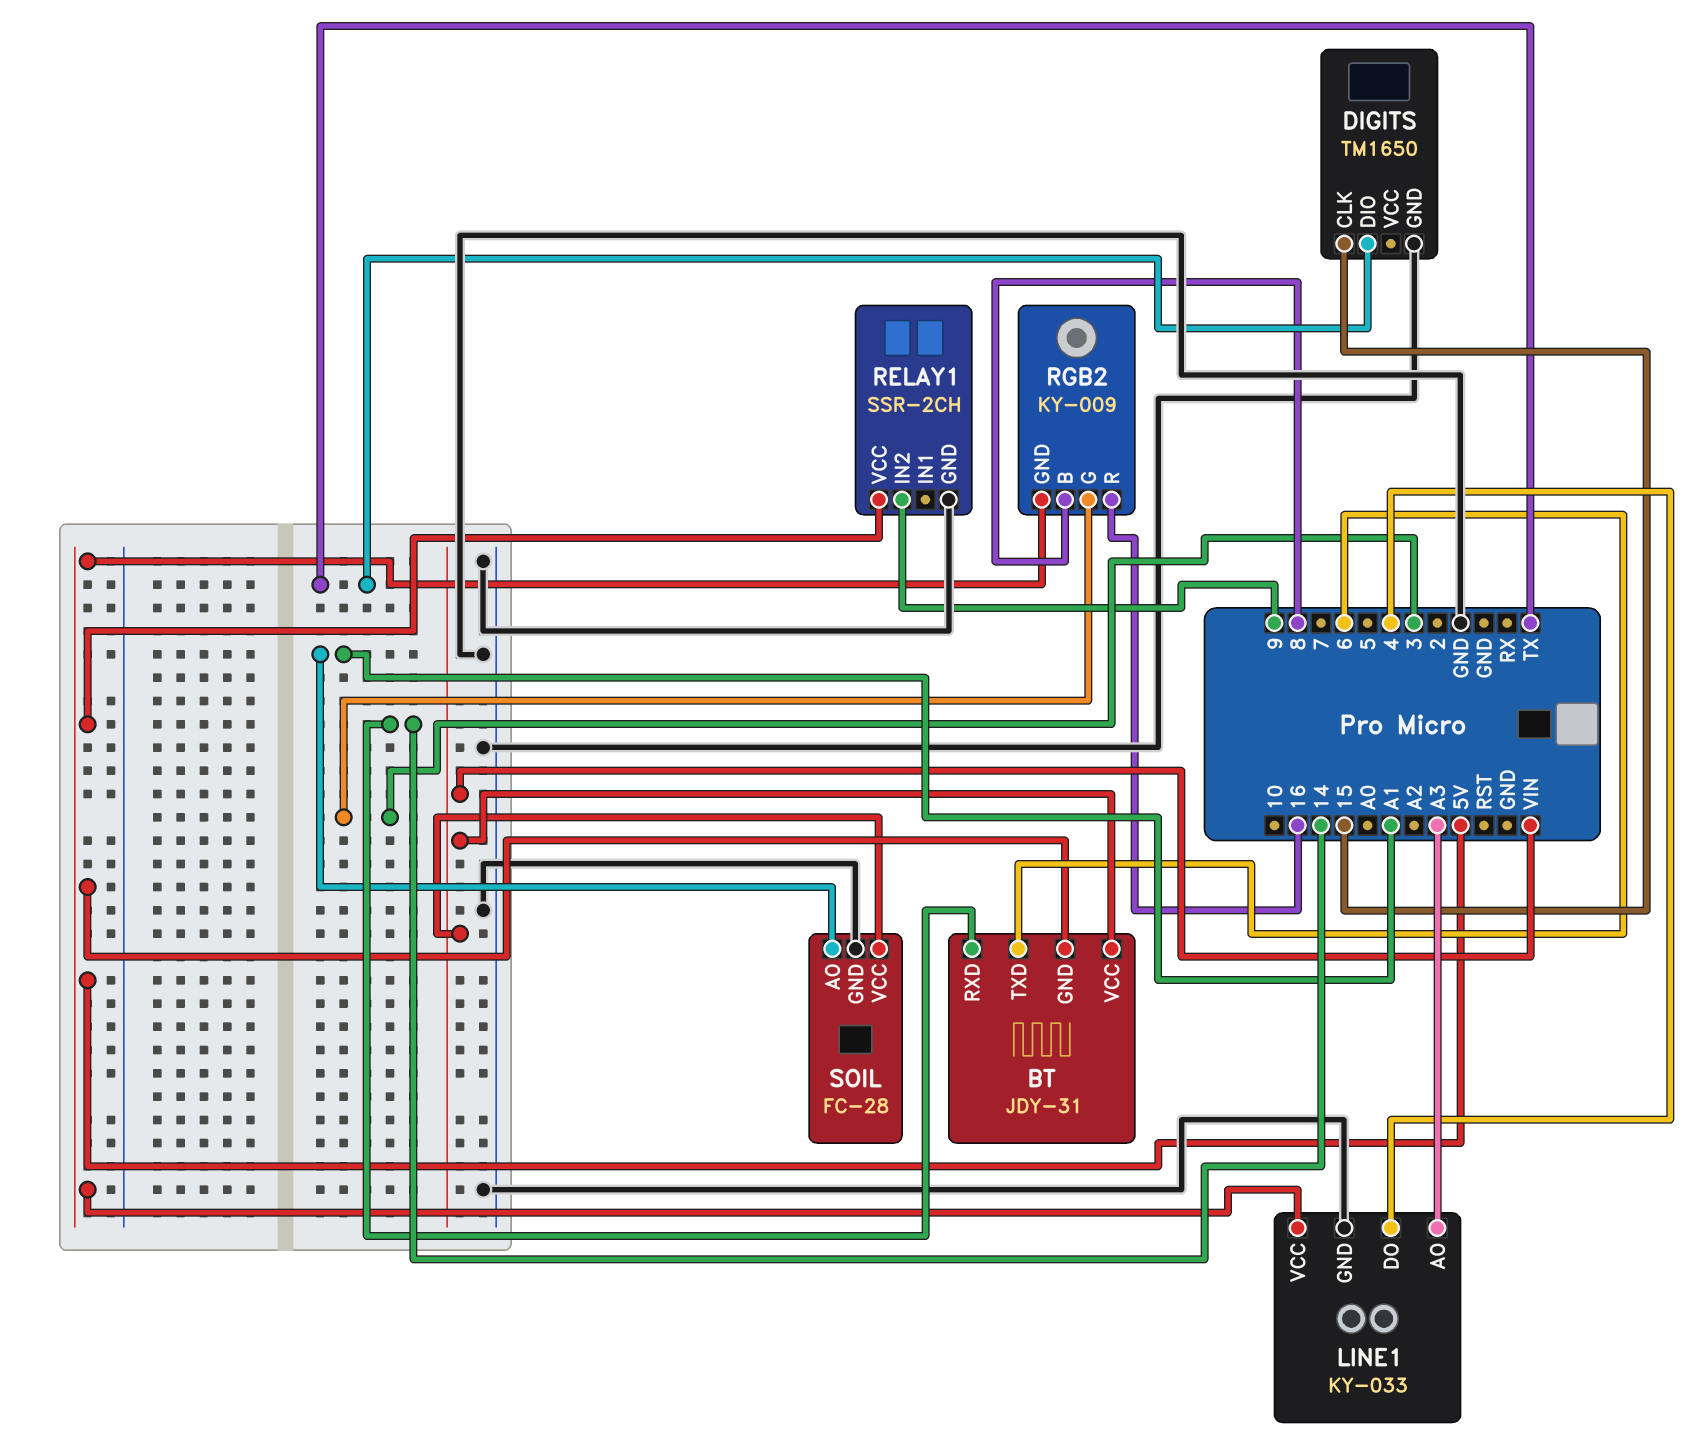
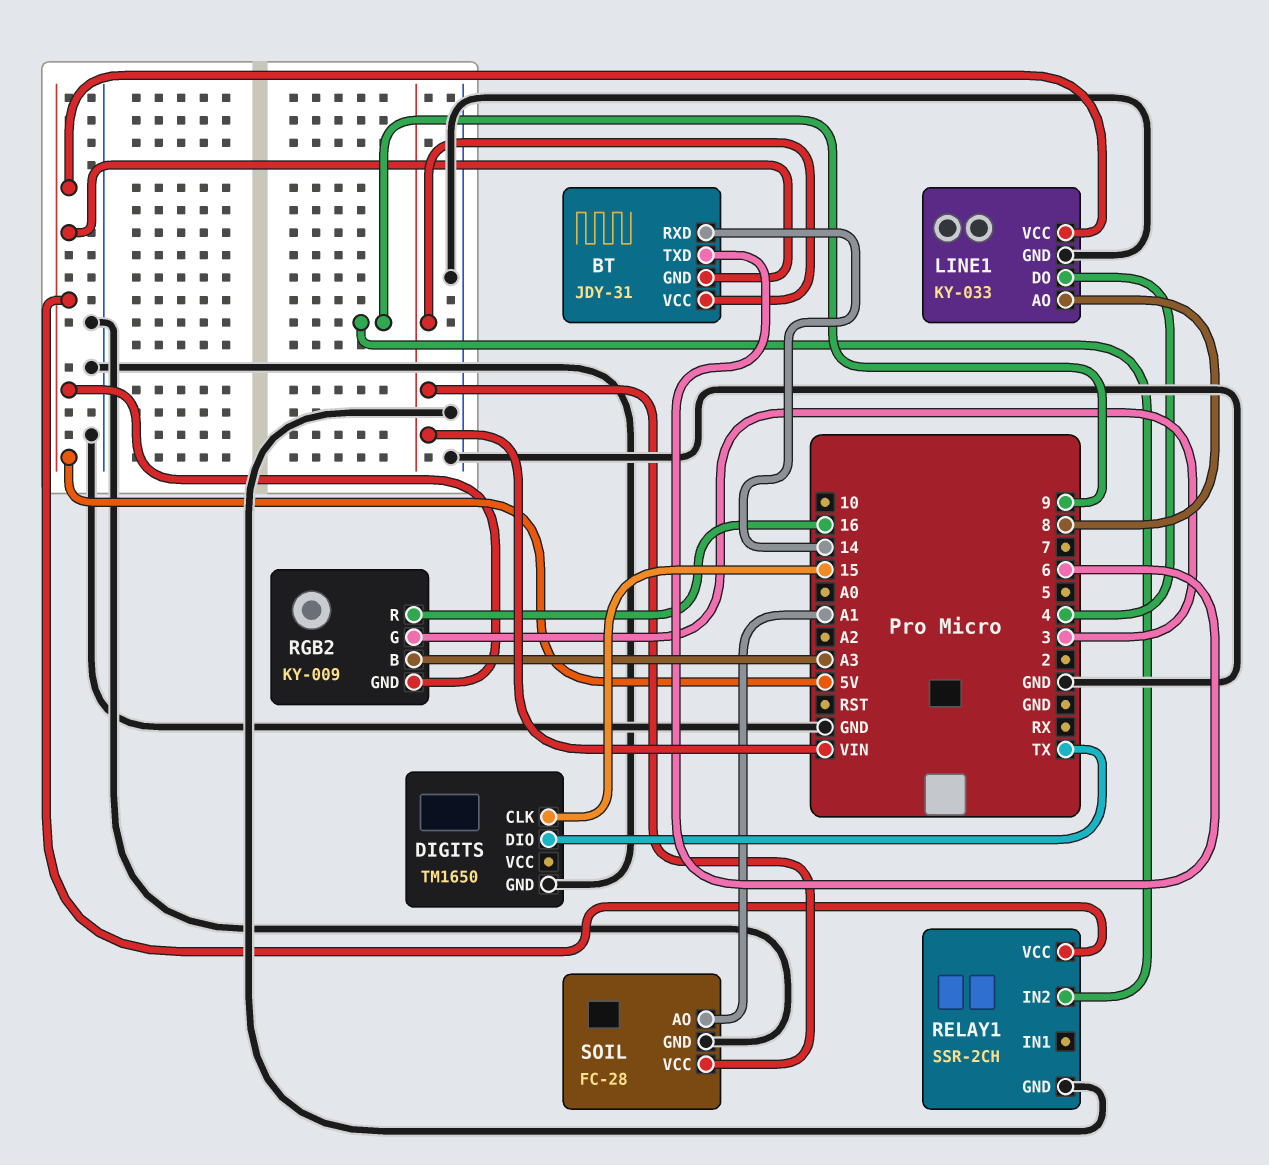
LINE1 pin AO: A3 -> 8
RGB2 pin B: 8 -> A3

